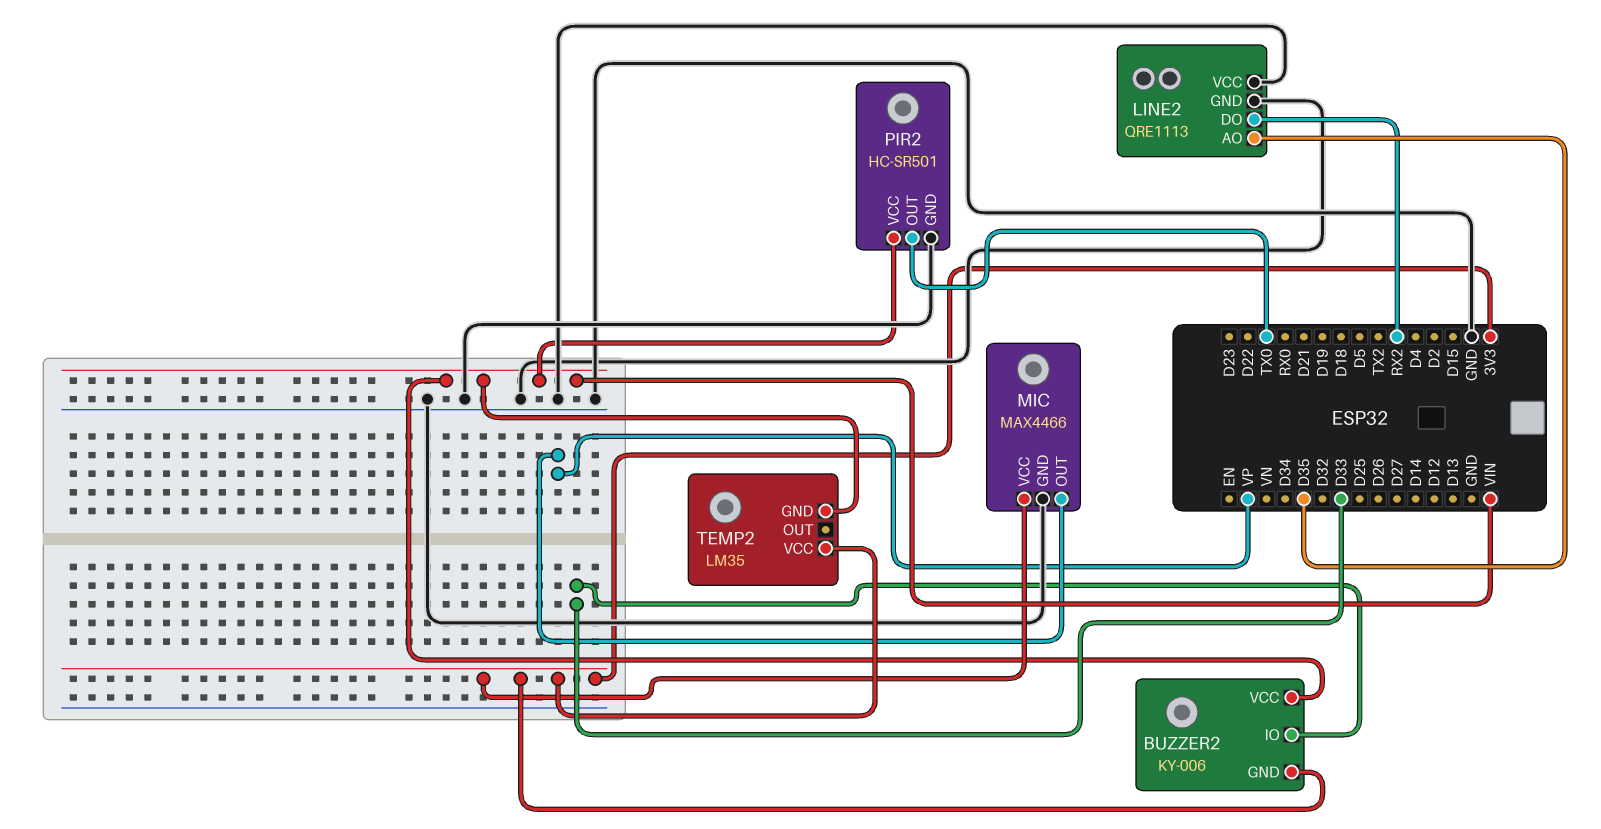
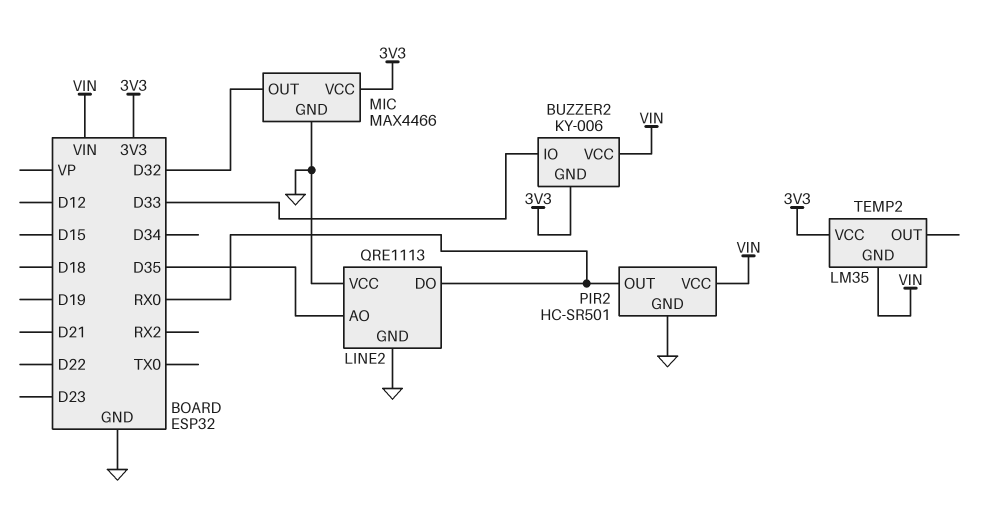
LINE2 pin DO: RX2 -> RX0
MIC pin OUT: VP -> D32
PIR2 pin OUT: TX0 -> RX0

